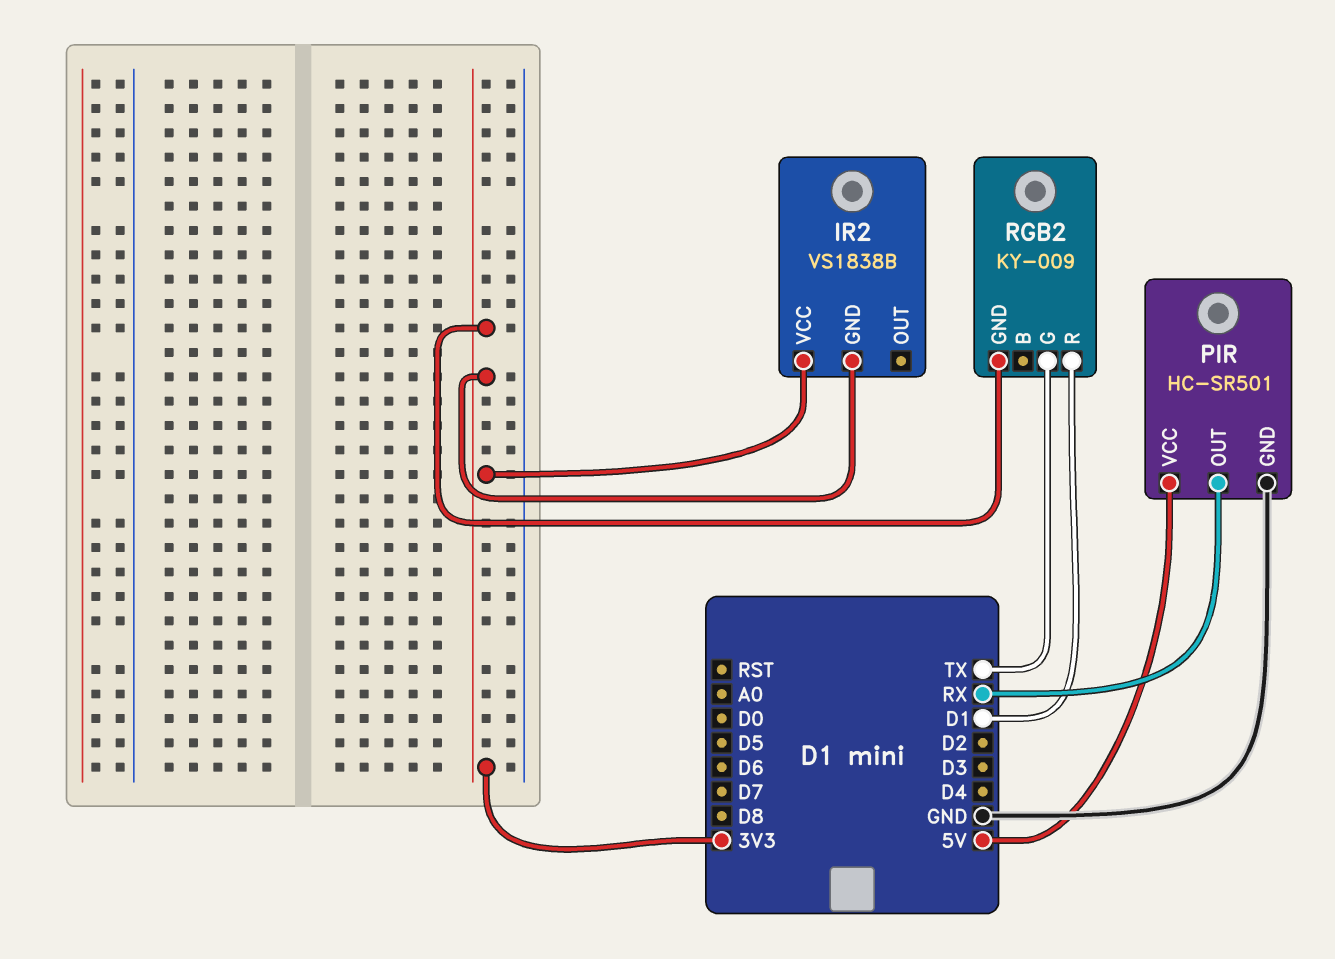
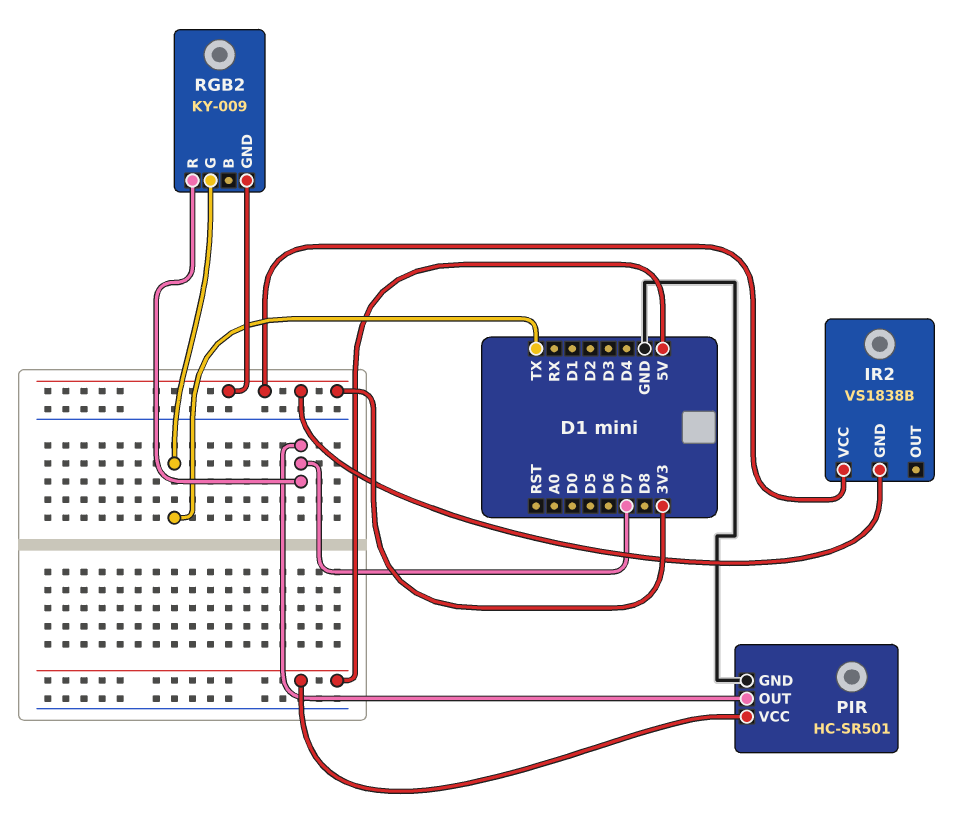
PIR pin OUT: RX -> D7
RGB2 pin R: D1 -> D7

